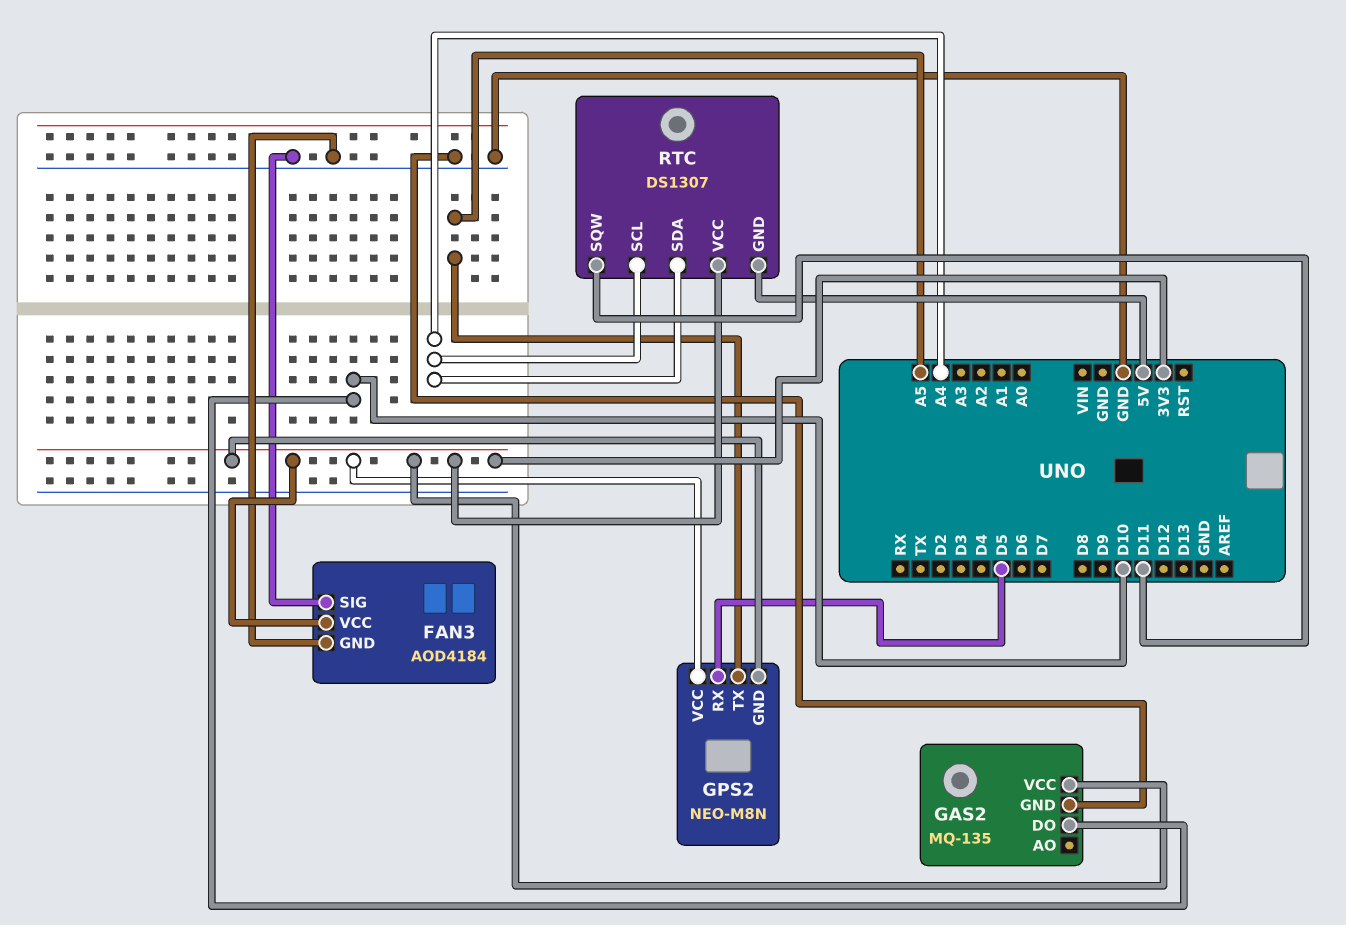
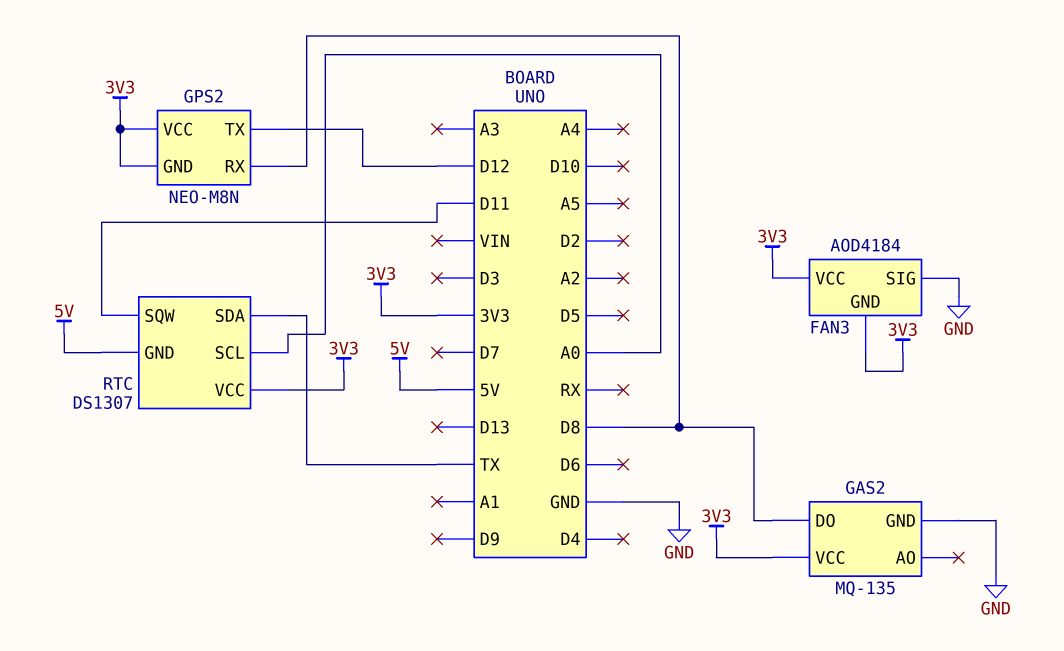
FAN3 pin GND: GND -> 3V3
GAS2 pin DO: D10 -> D8
GPS2 pin RX: D5 -> D8
GPS2 pin TX: A5 -> D12
RTC pin SCL: A4 -> A0
RTC pin SDA: A4 -> TX

